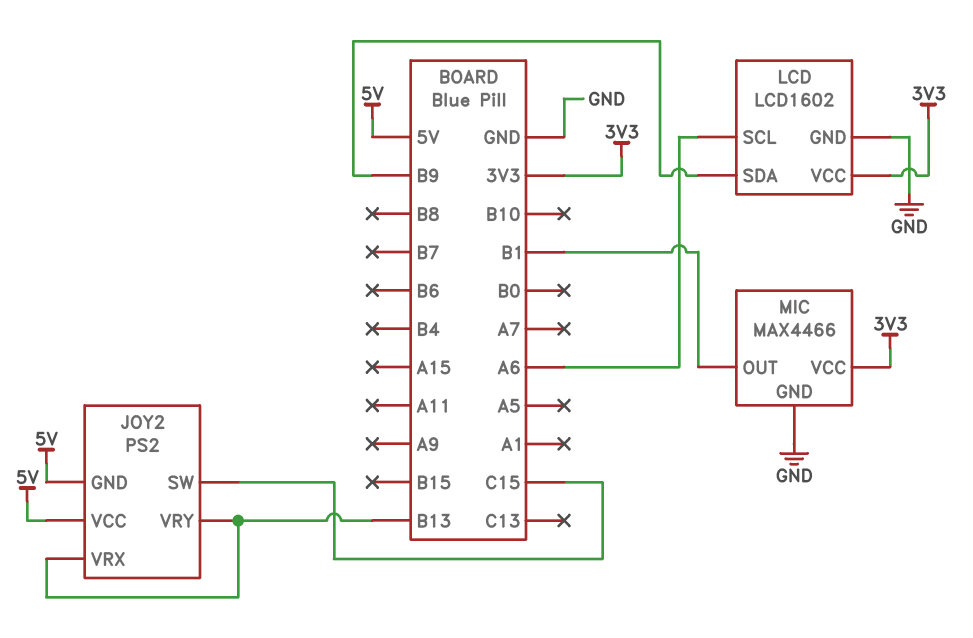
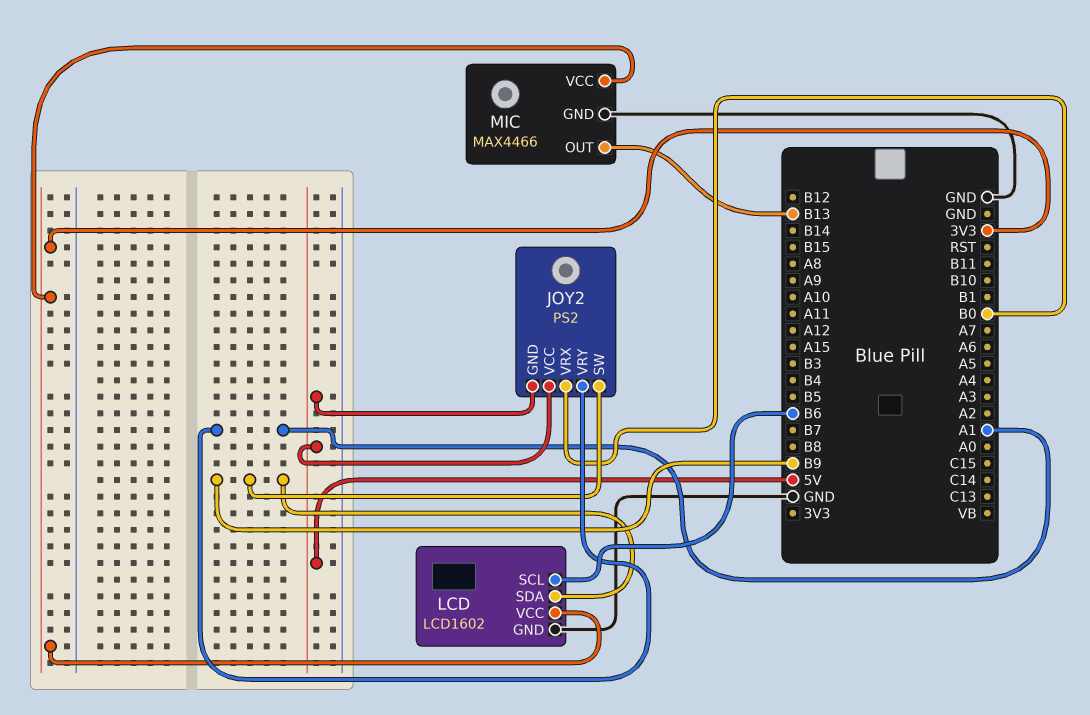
JOY2 pin SW: C15 -> B9
JOY2 pin VRX: B13 -> B0
JOY2 pin VRY: B13 -> A1
LCD pin SCL: A6 -> B6
MIC pin OUT: B1 -> B13

